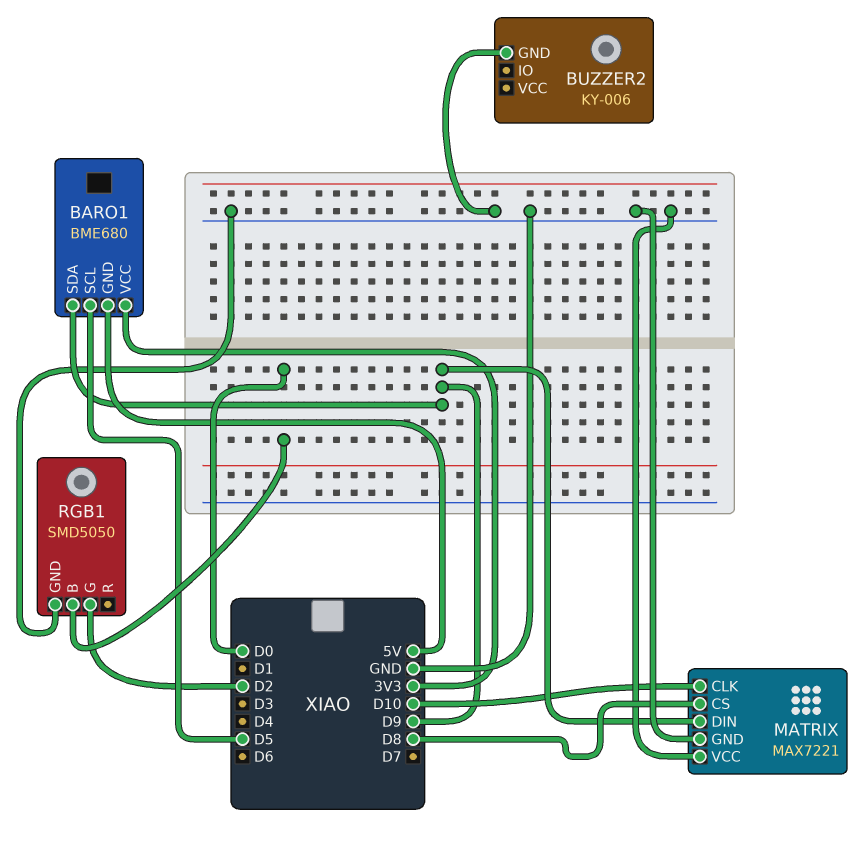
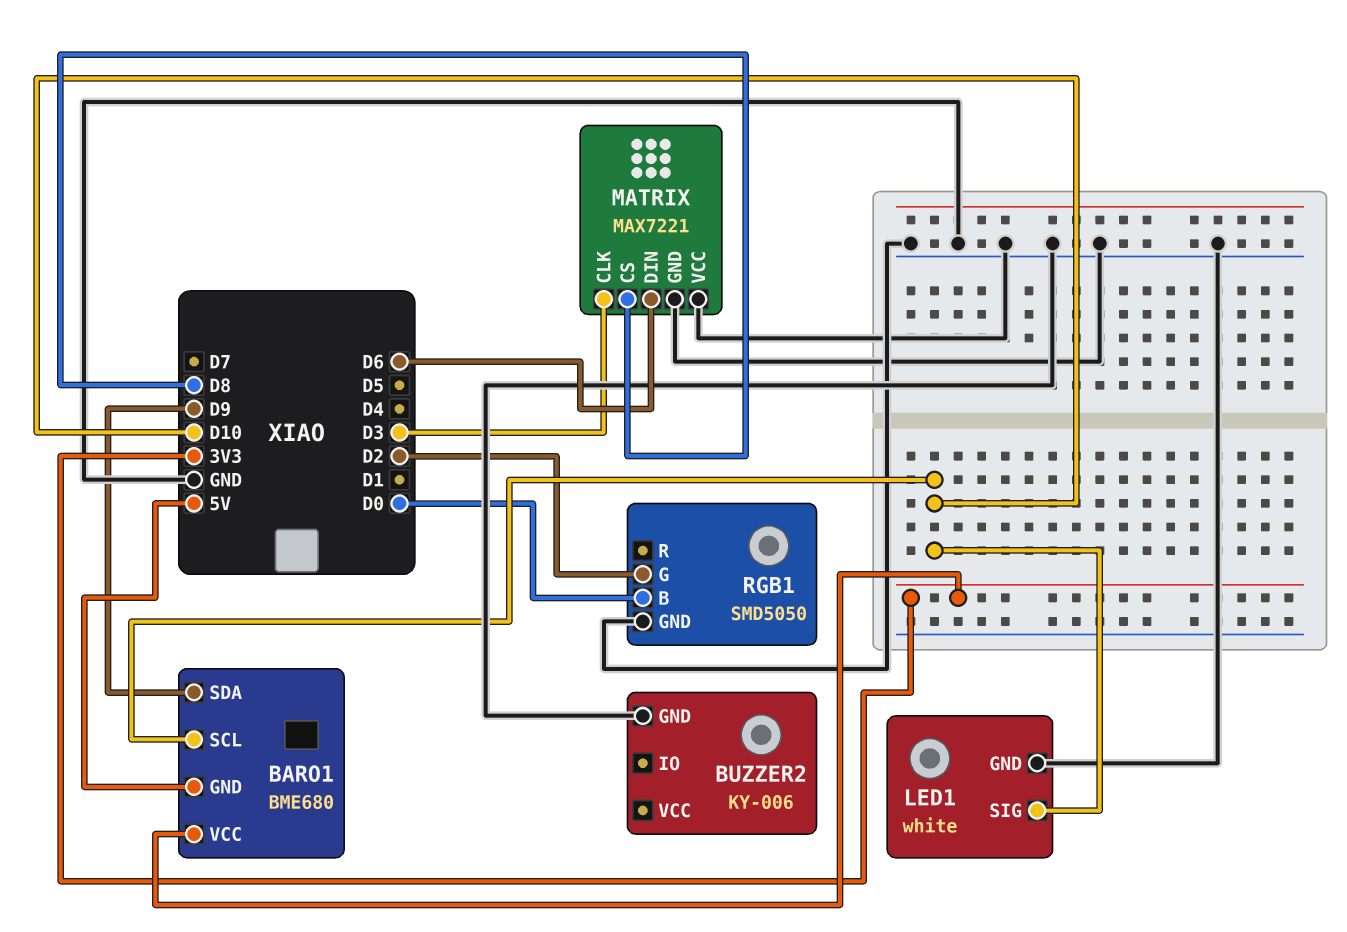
BARO1 pin SCL: D5 -> D10
LED1: none -> white
LED1 pin GND: none -> GND
LED1 pin SIG: none -> D10
MATRIX pin CLK: D10 -> D3
MATRIX pin DIN: D9 -> D6

